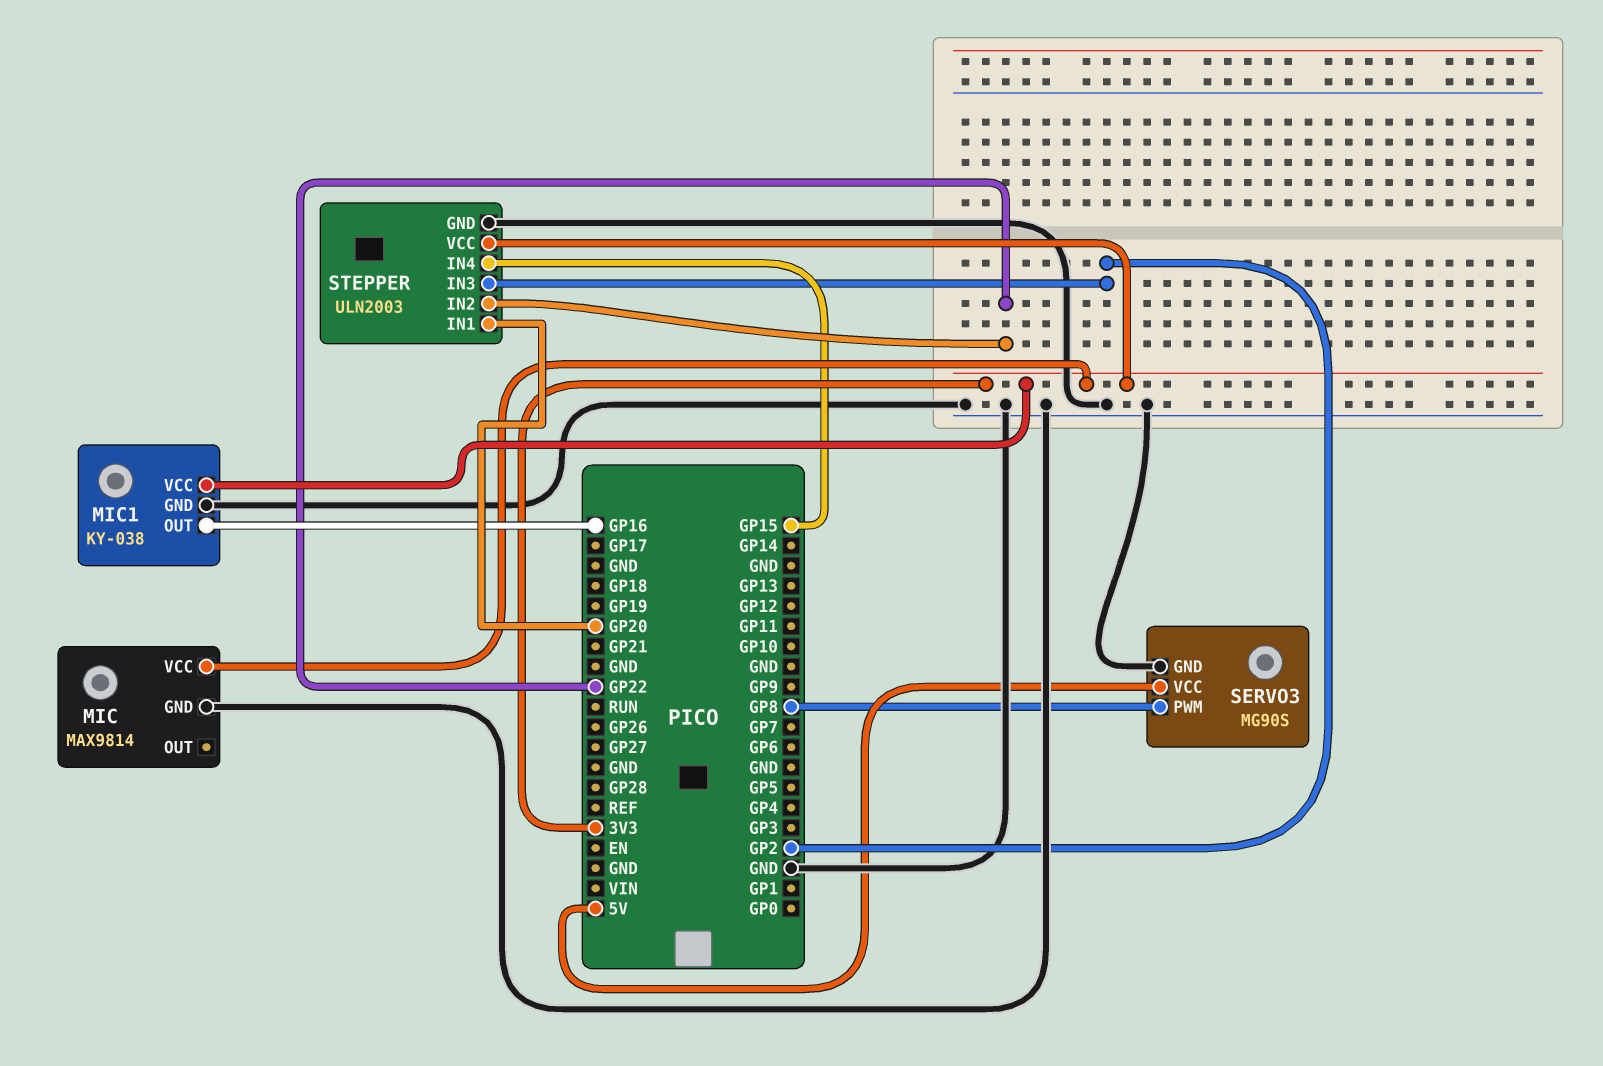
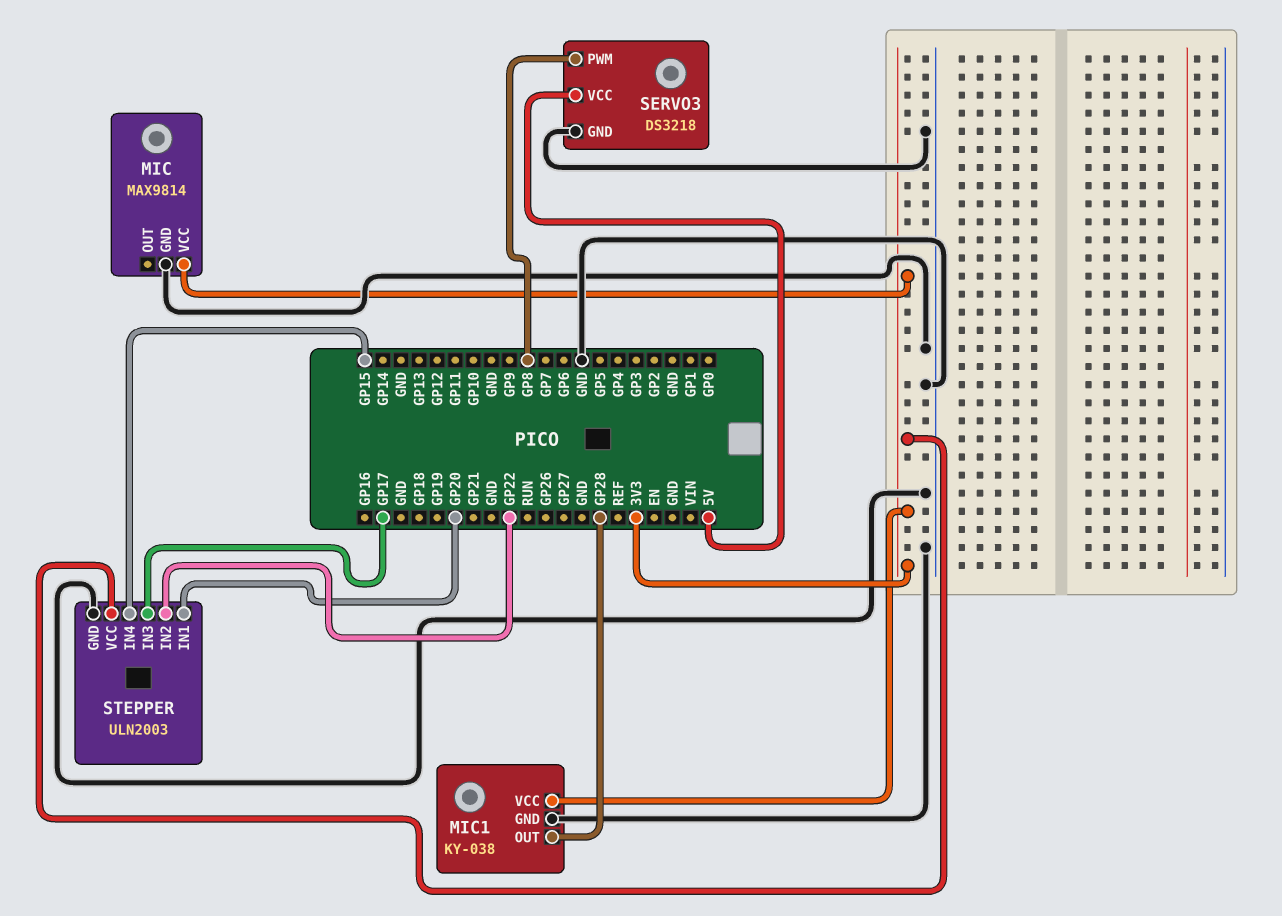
MIC1 pin OUT: GP16 -> GP28
SERVO3: MG90S -> DS3218
STEPPER pin IN3: GP2 -> GP17

